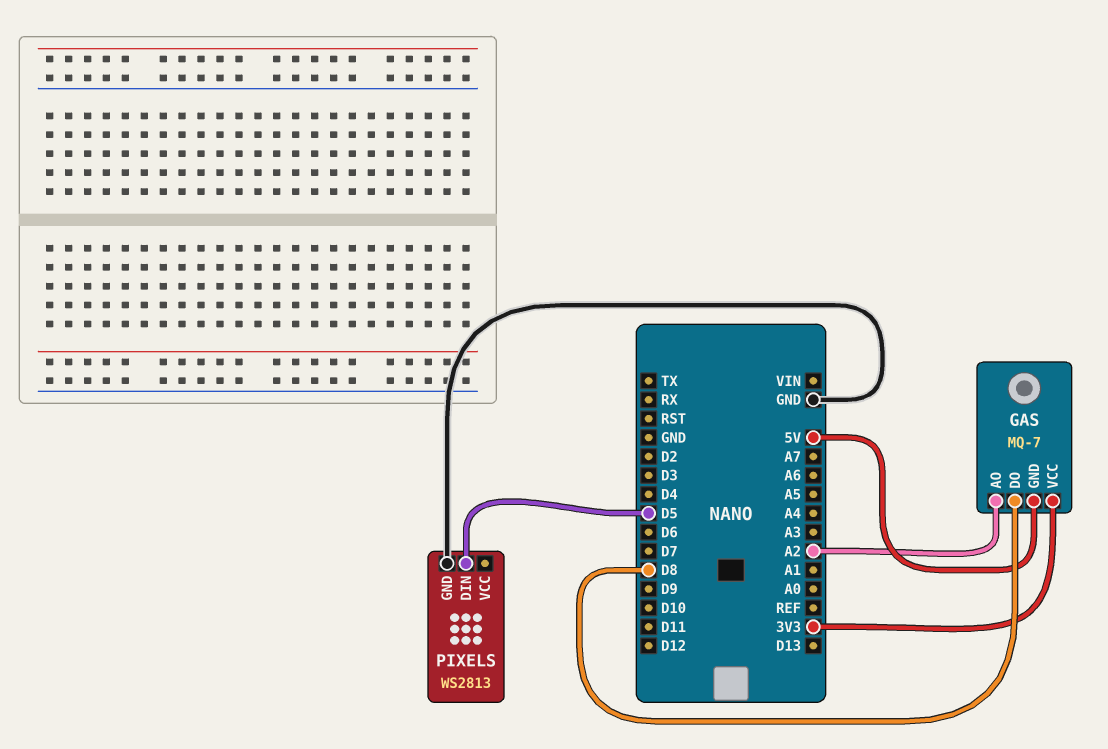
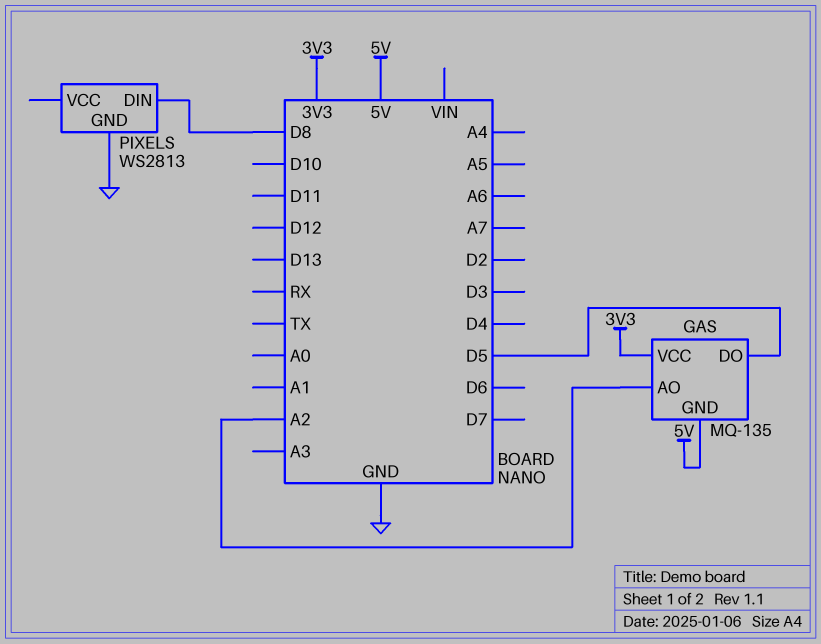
GAS: MQ-7 -> MQ-135
GAS pin DO: D8 -> D5
PIXELS pin DIN: D5 -> D8

